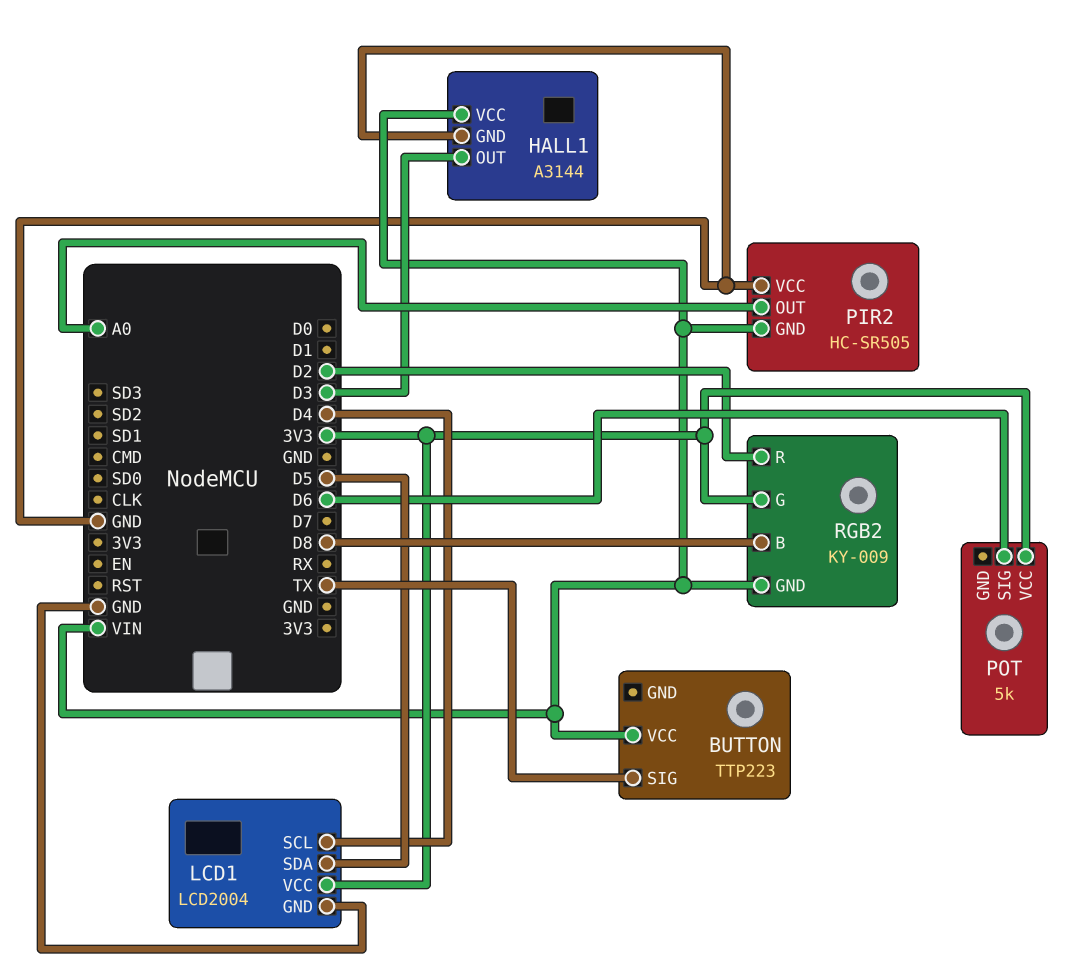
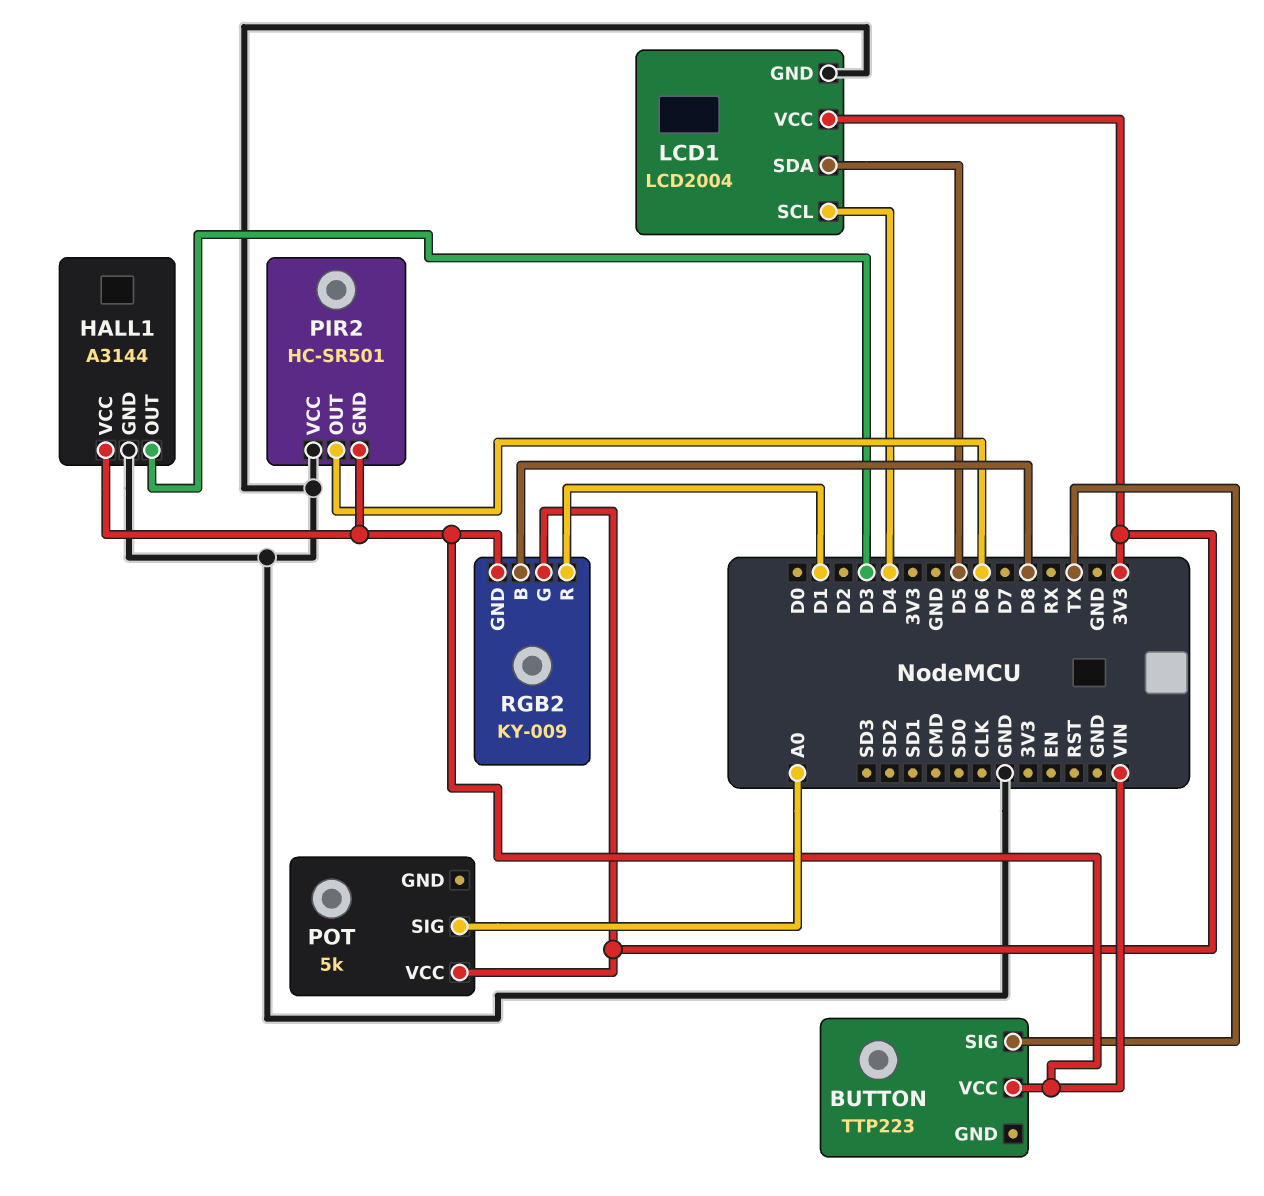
PIR2: HC-SR505 -> HC-SR501
PIR2 pin OUT: A0 -> D6
POT pin SIG: D6 -> A0
RGB2 pin R: D2 -> D1

